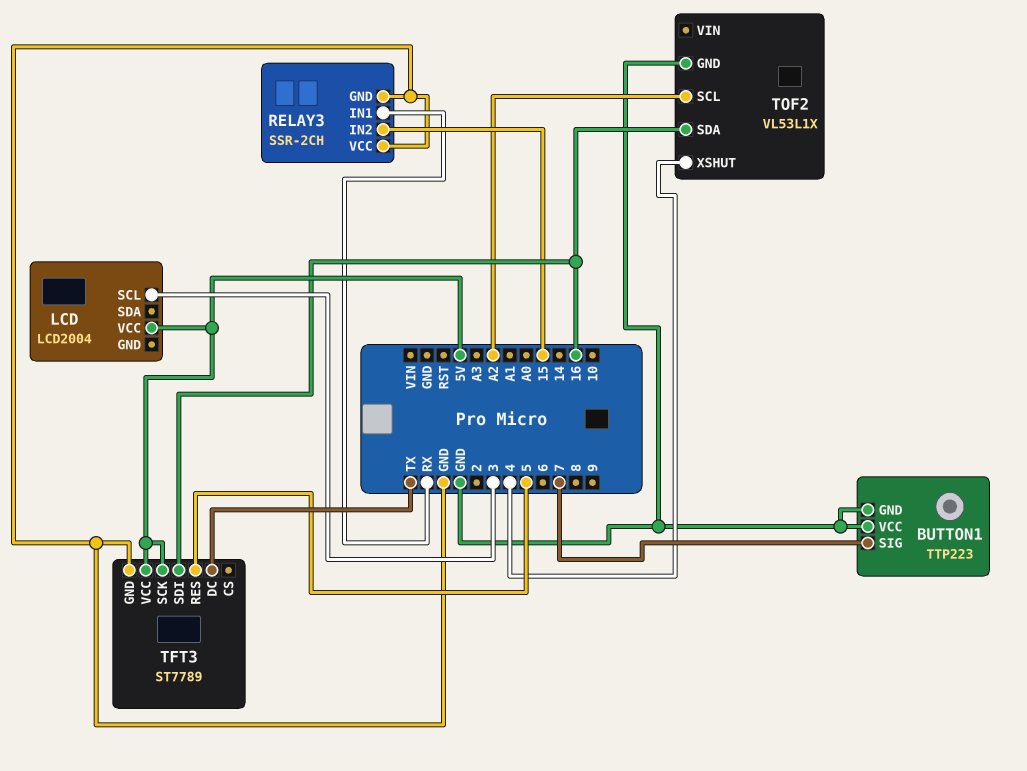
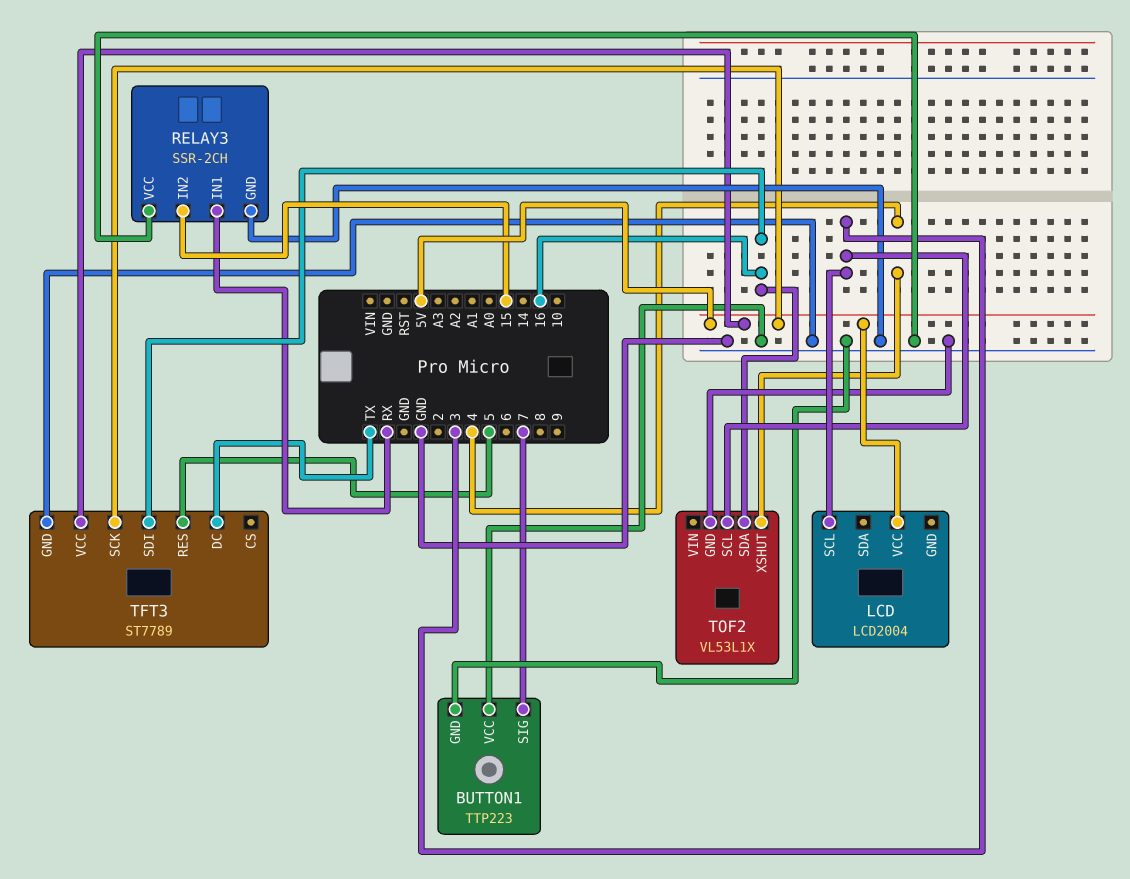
TOF2 pin SCL: A2 -> 3

